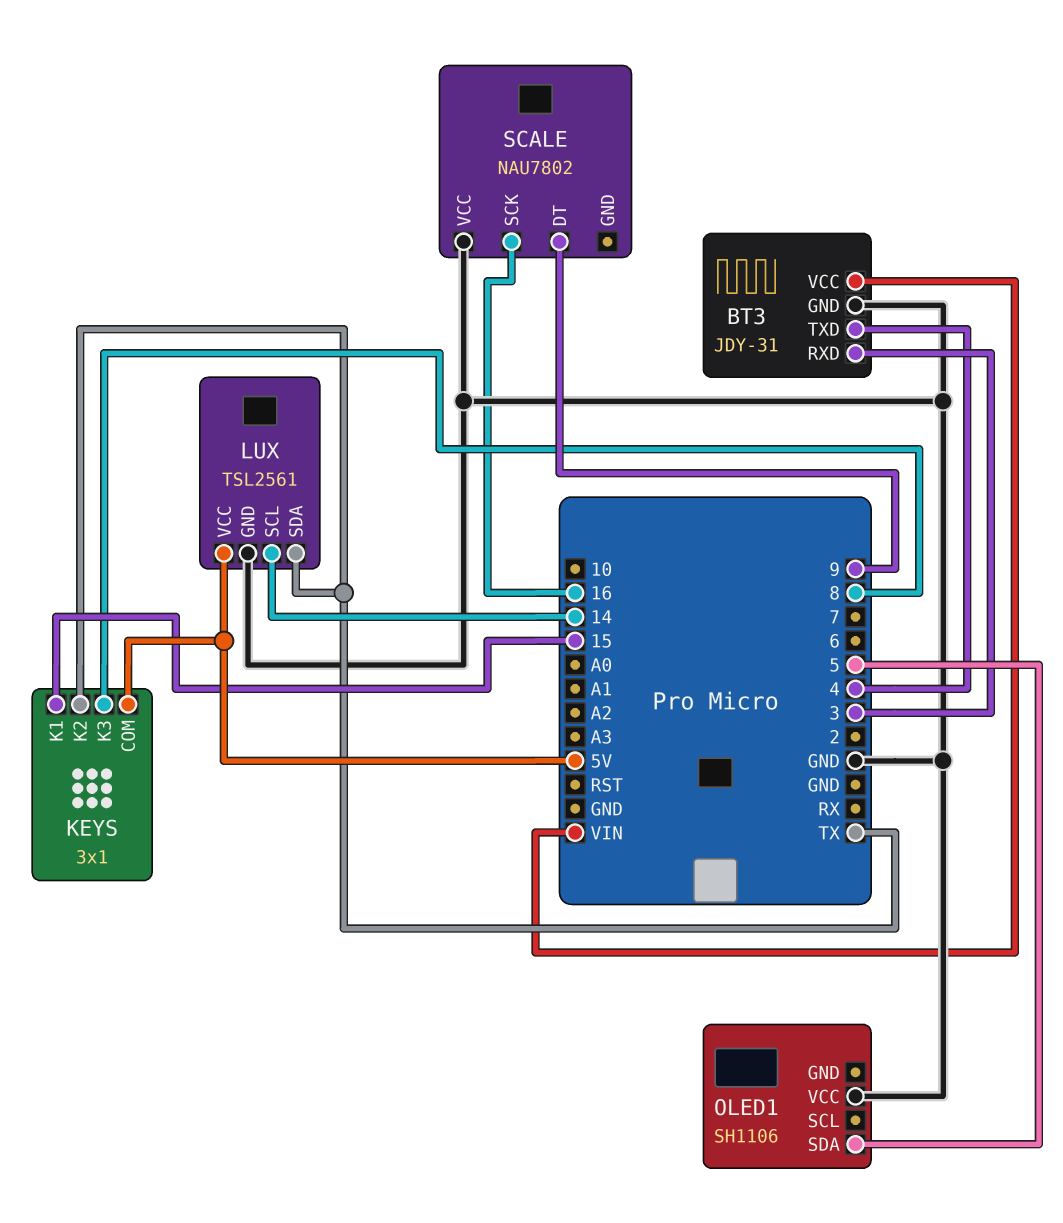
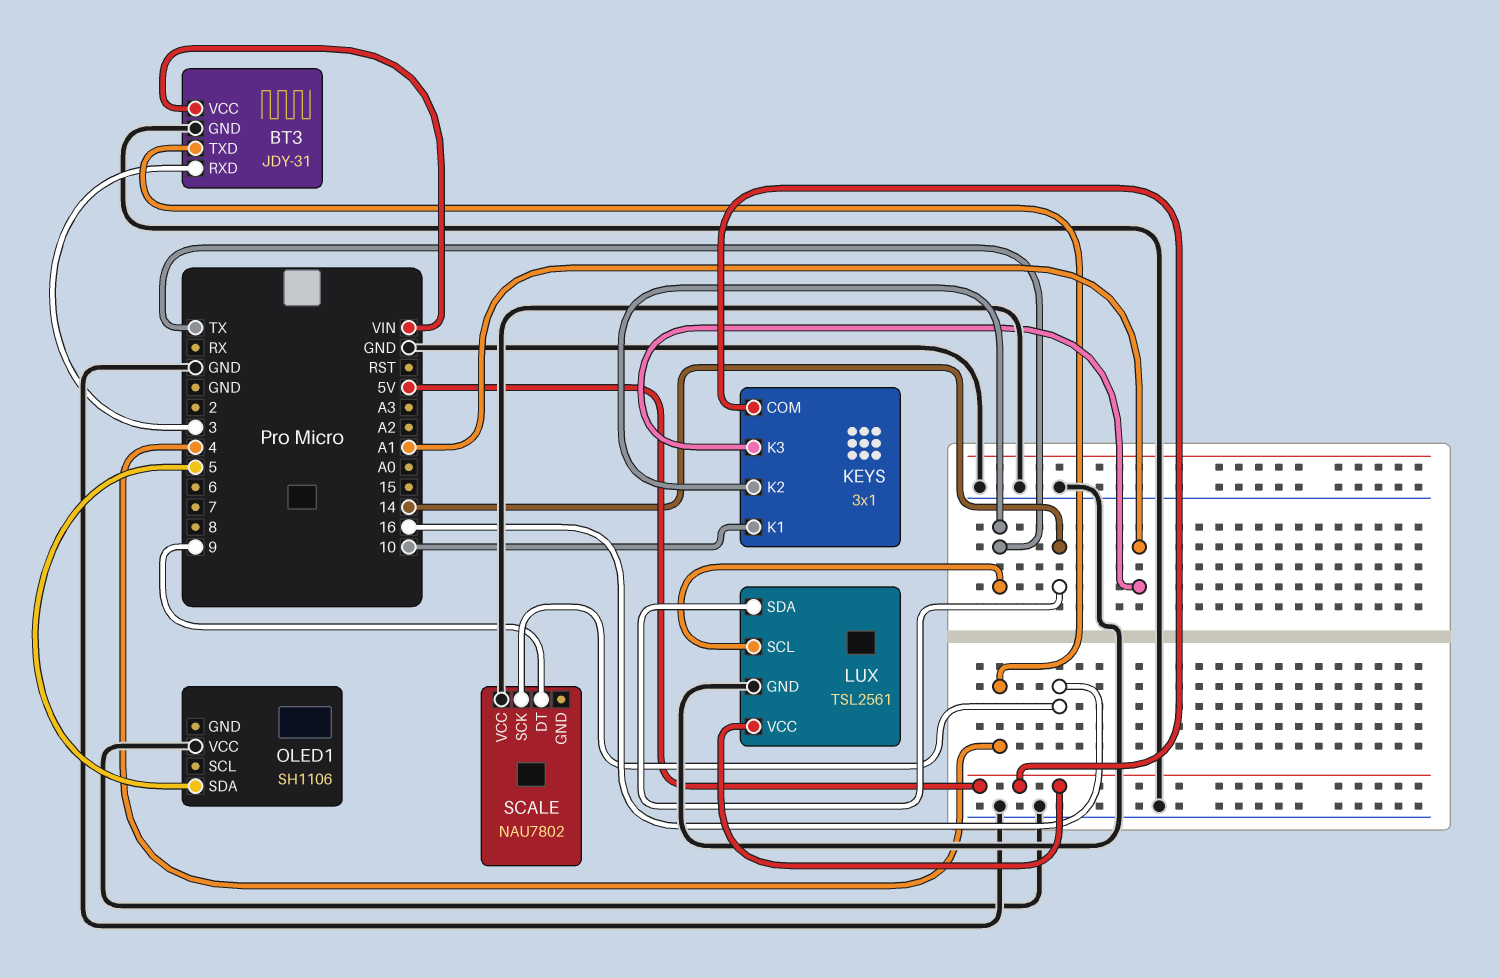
KEYS pin K1: 15 -> 10
KEYS pin K3: 8 -> A1
LUX pin SCL: 14 -> TX
LUX pin SDA: TX -> 14

